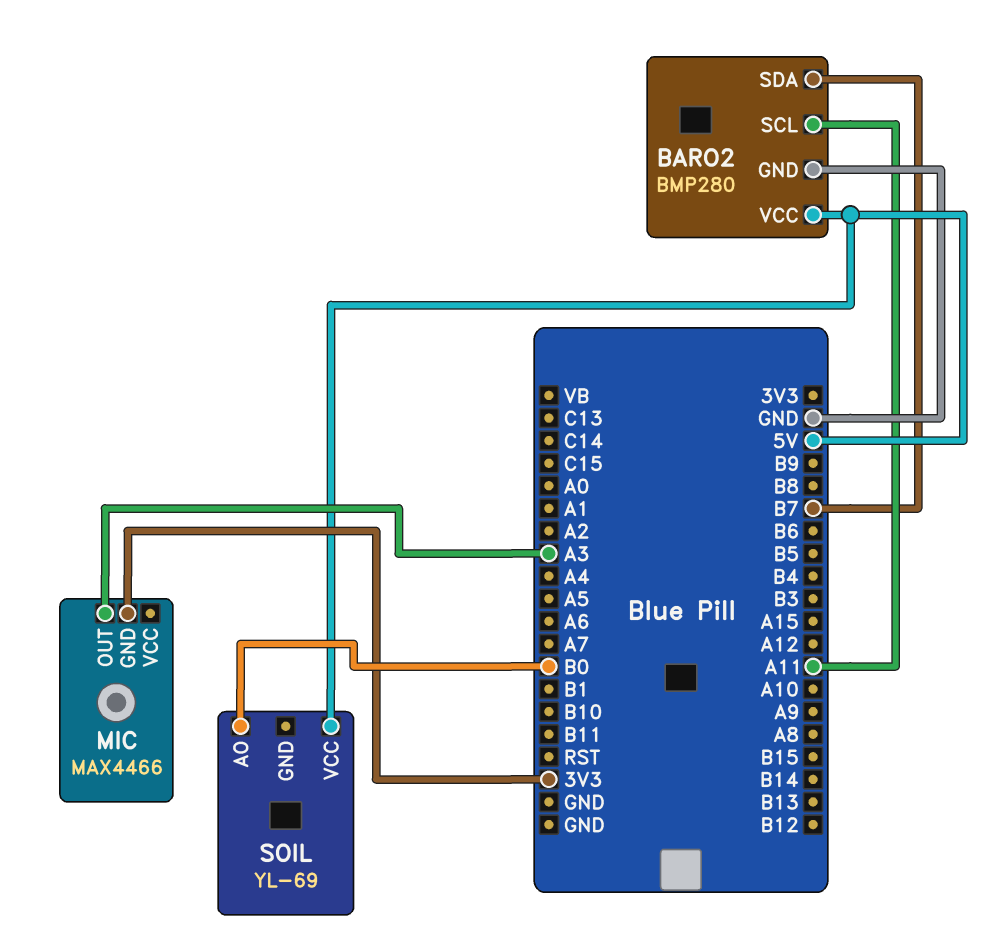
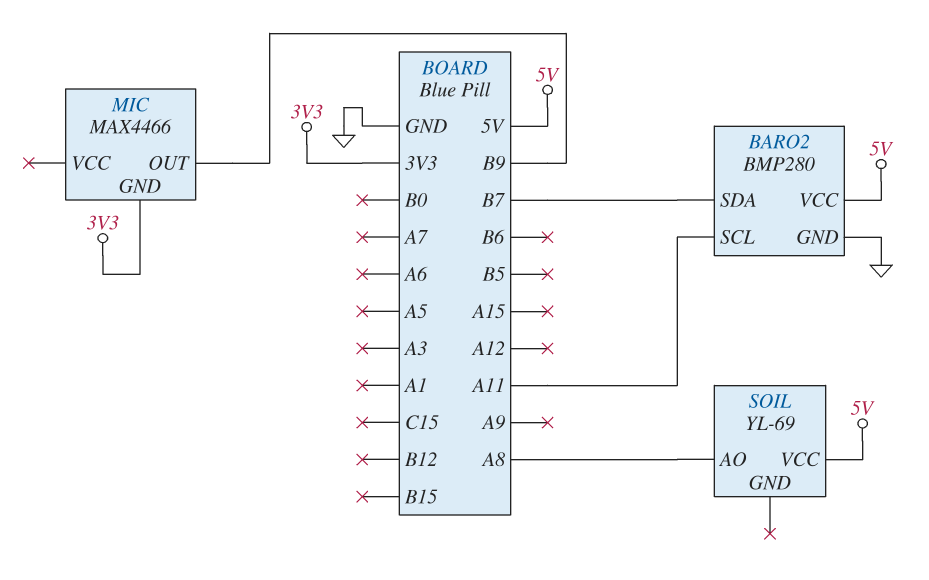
MIC pin OUT: A3 -> B9
SOIL pin AO: B0 -> A8

